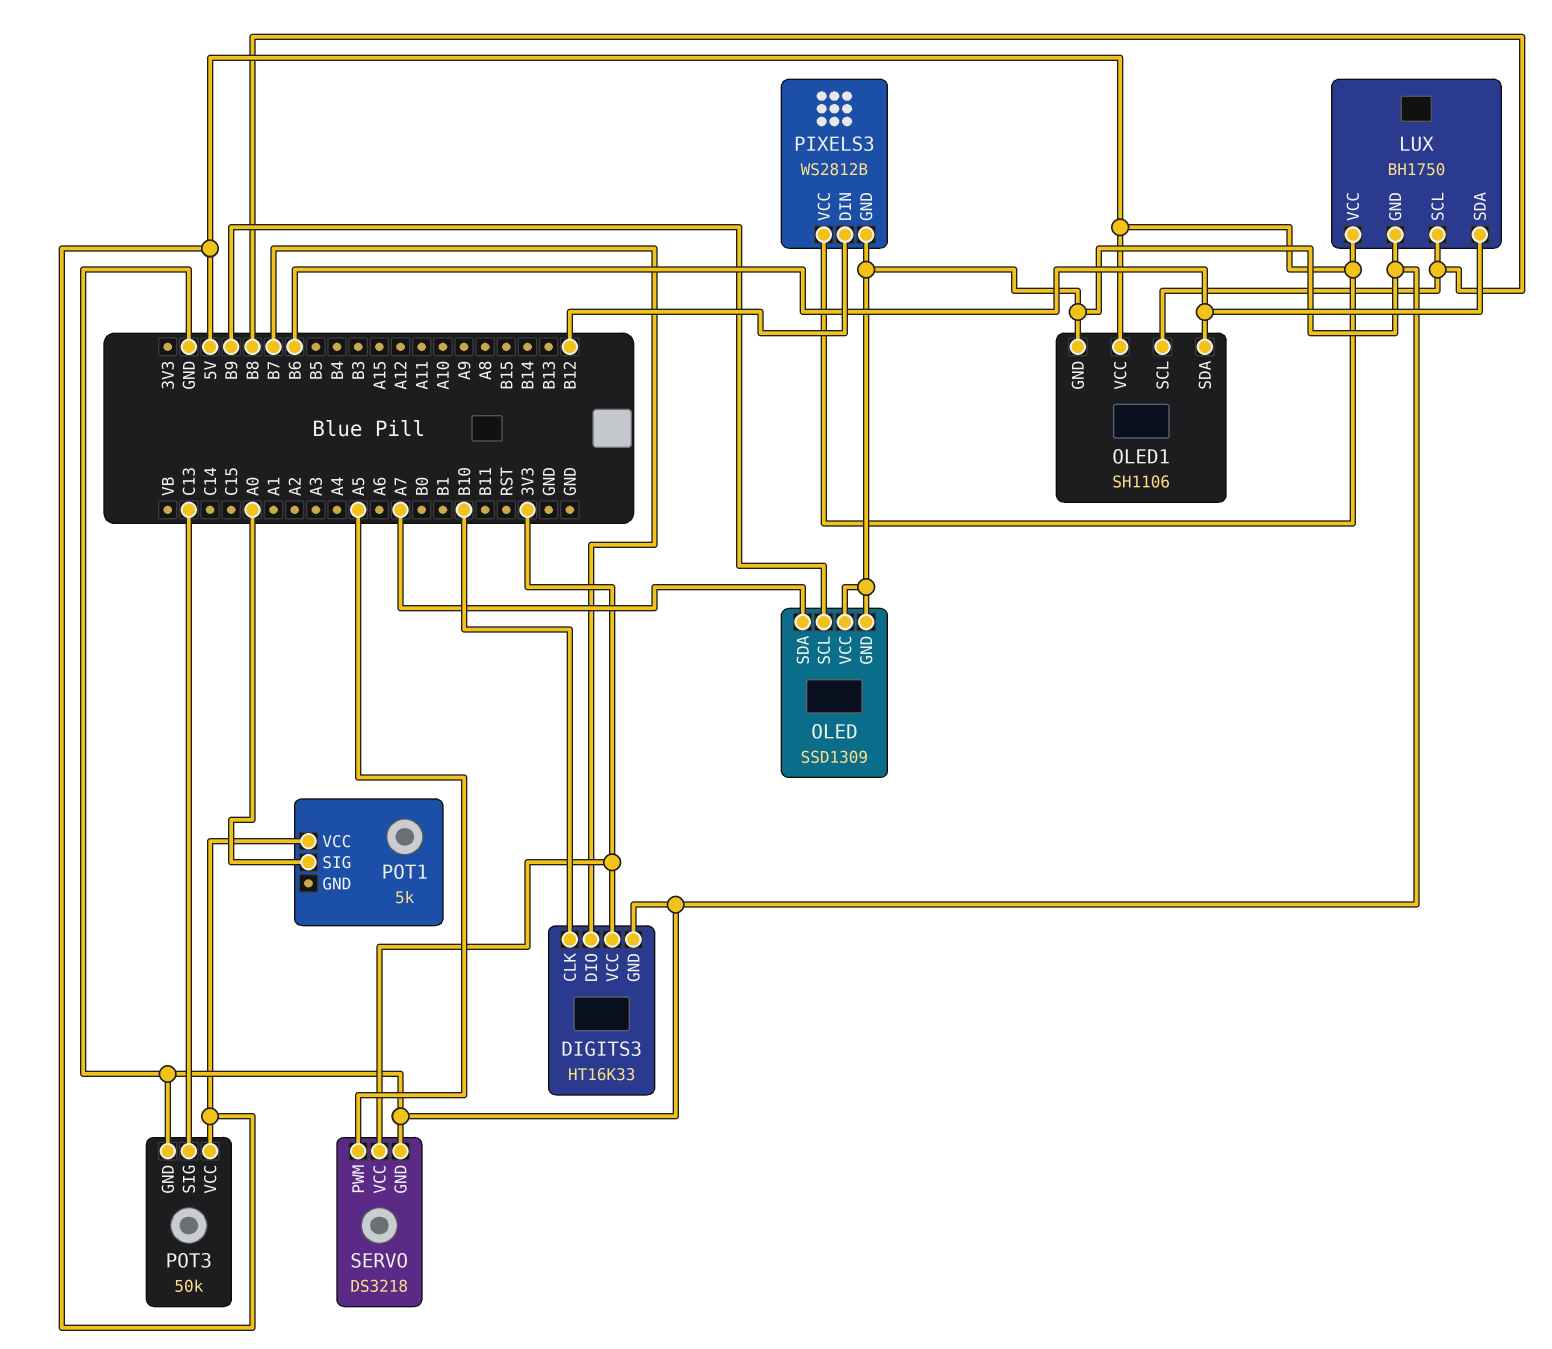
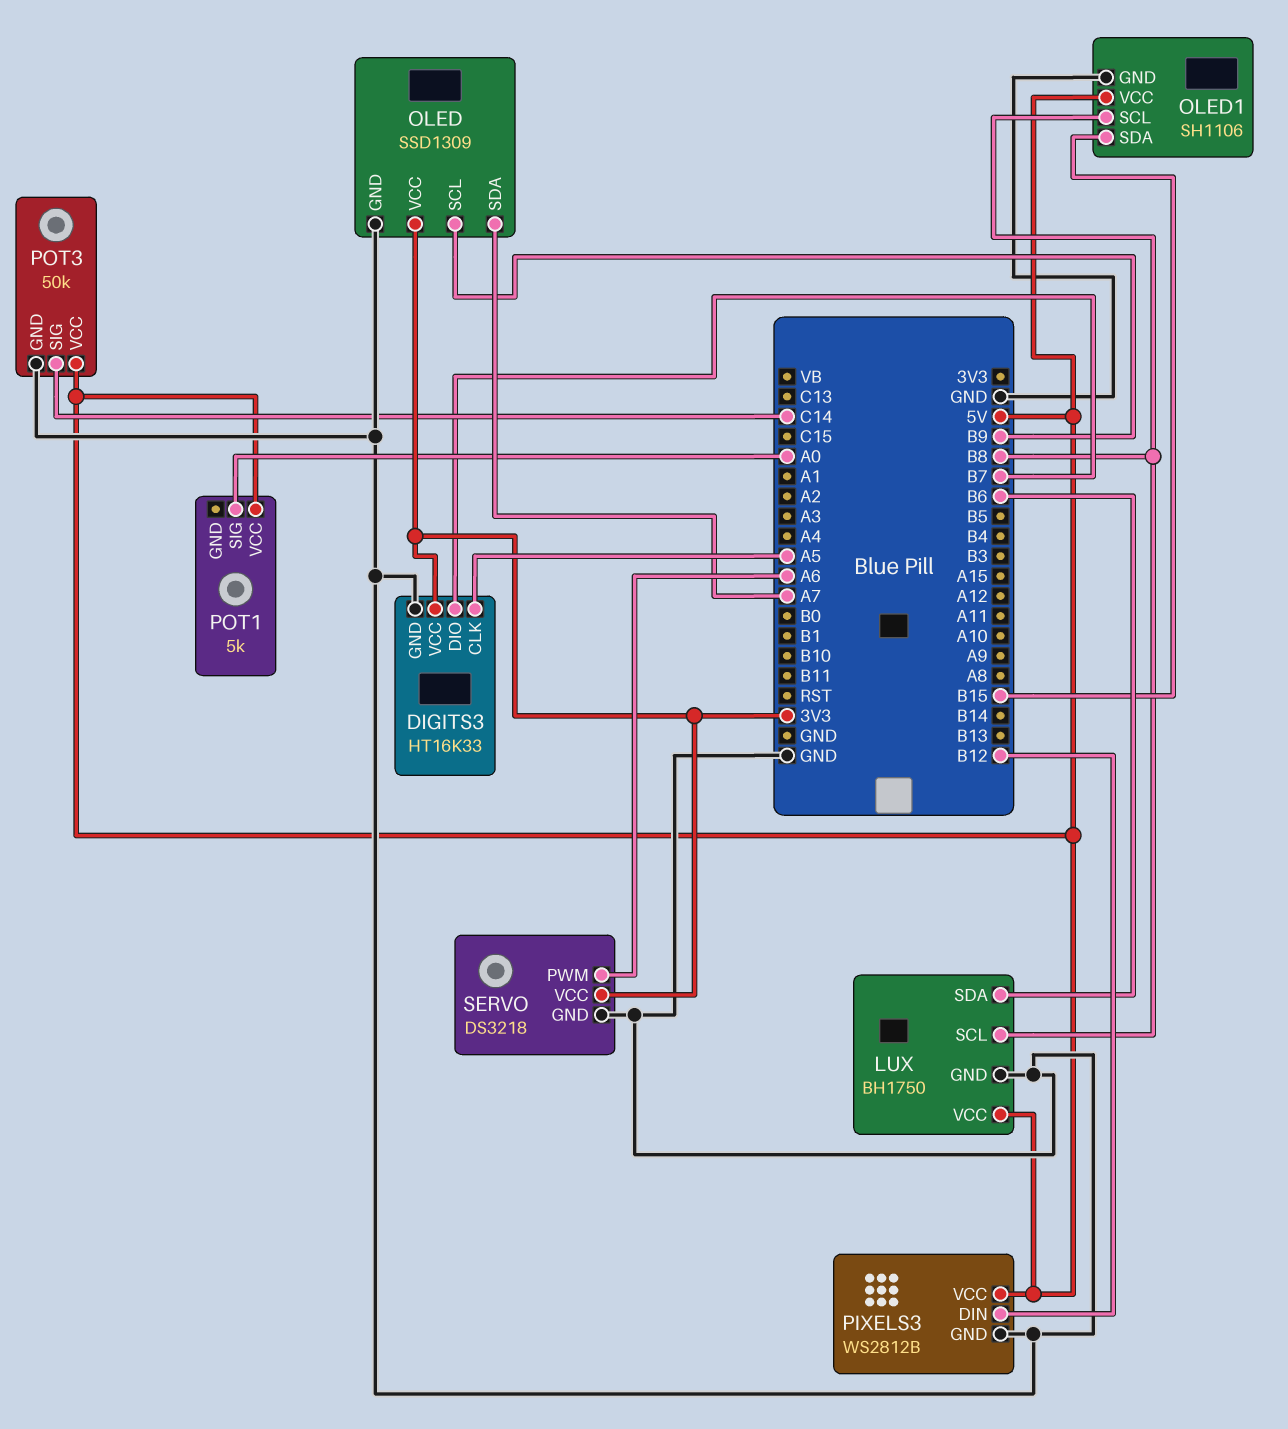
DIGITS3 pin CLK: B10 -> A5
OLED pin VCC: GND -> 3V3
OLED1 pin SDA: B6 -> B15
POT3 pin SIG: C13 -> C14
SERVO pin PWM: A5 -> A6

